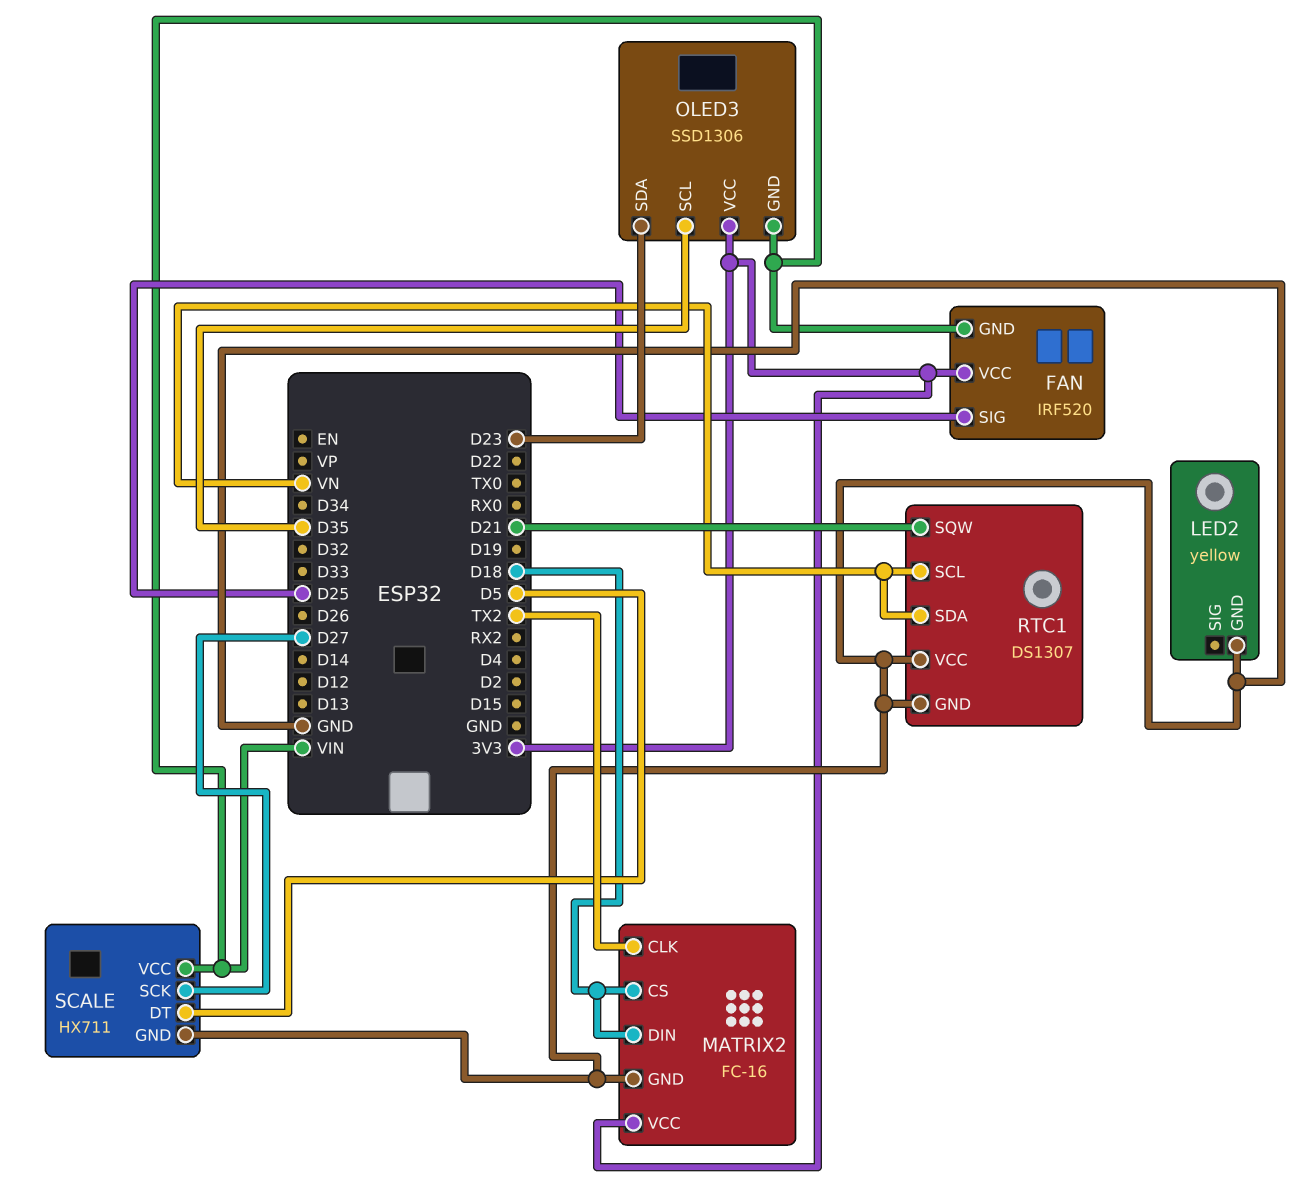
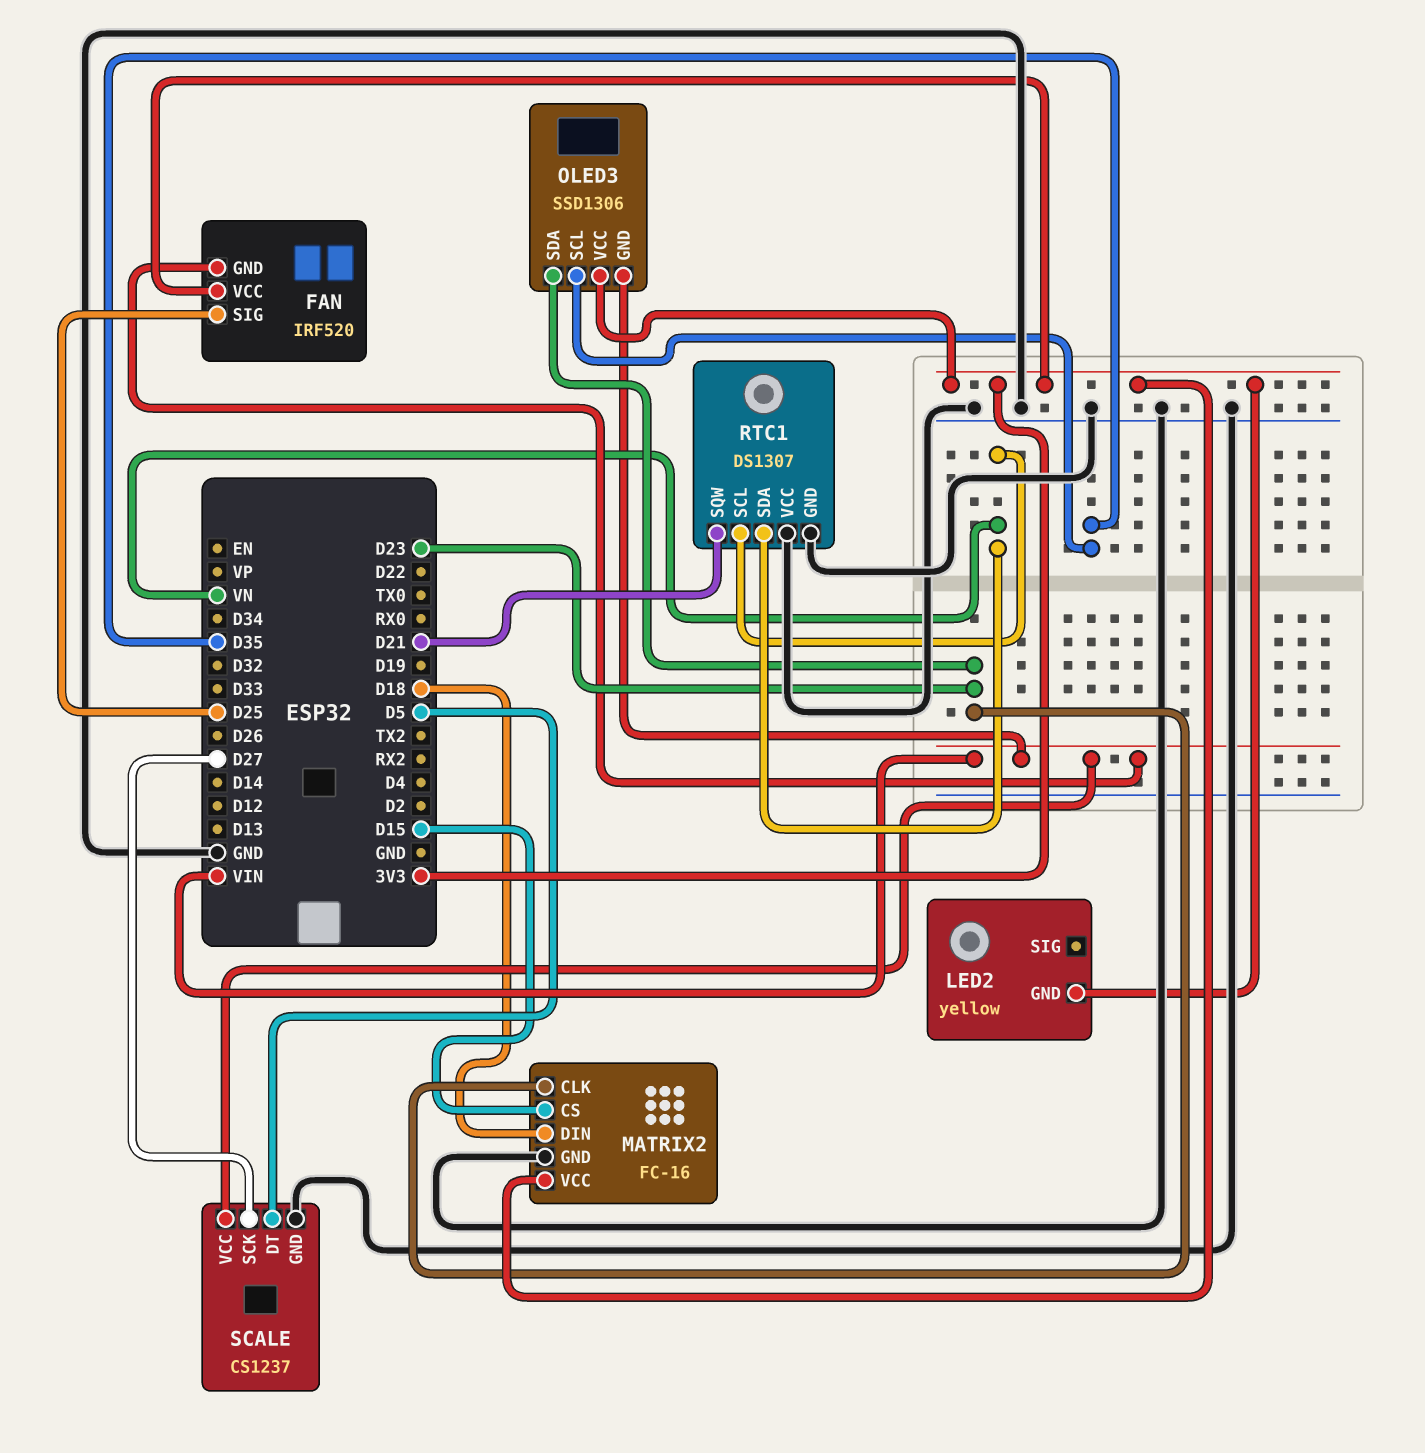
LED2 pin GND: GND -> 3V3
MATRIX2 pin CLK: TX2 -> D23
MATRIX2 pin CS: D18 -> D15
SCALE: HX711 -> CS1237

